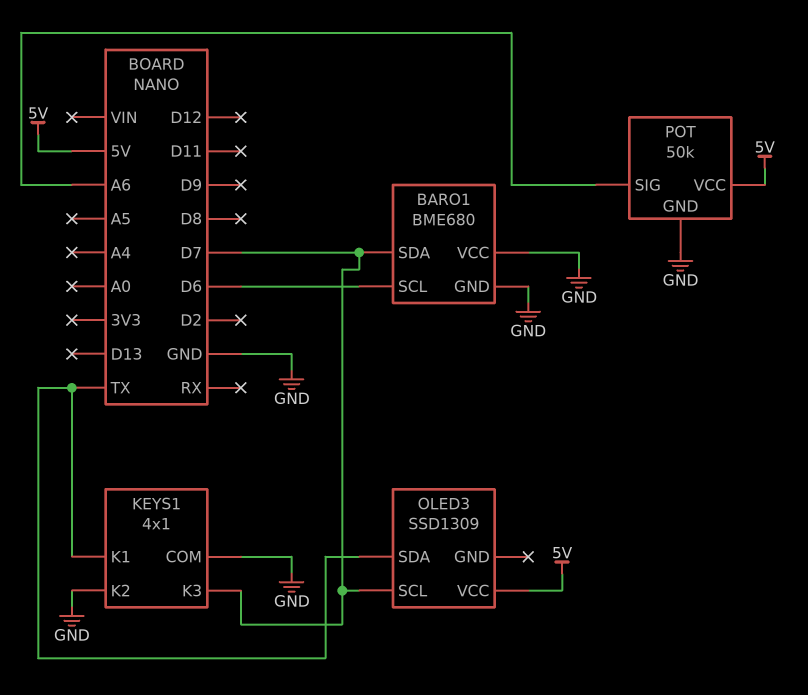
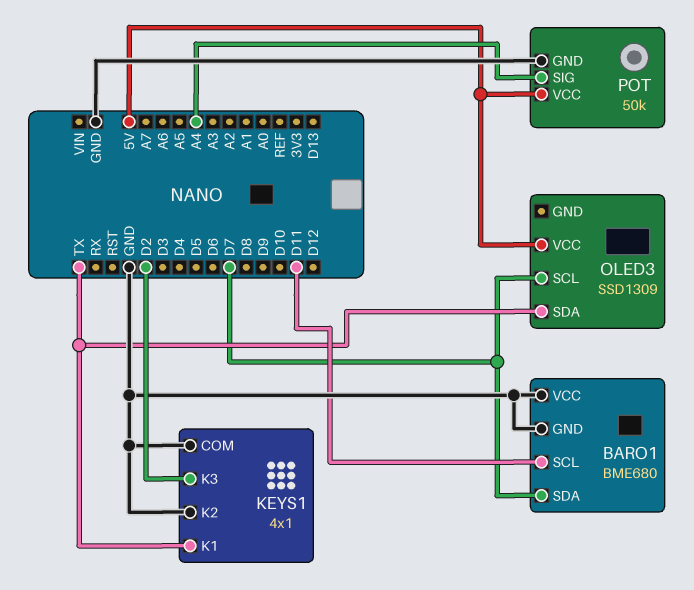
BARO1 pin SCL: D6 -> D11
KEYS1 pin K3: D7 -> D2
POT pin SIG: A6 -> A4

